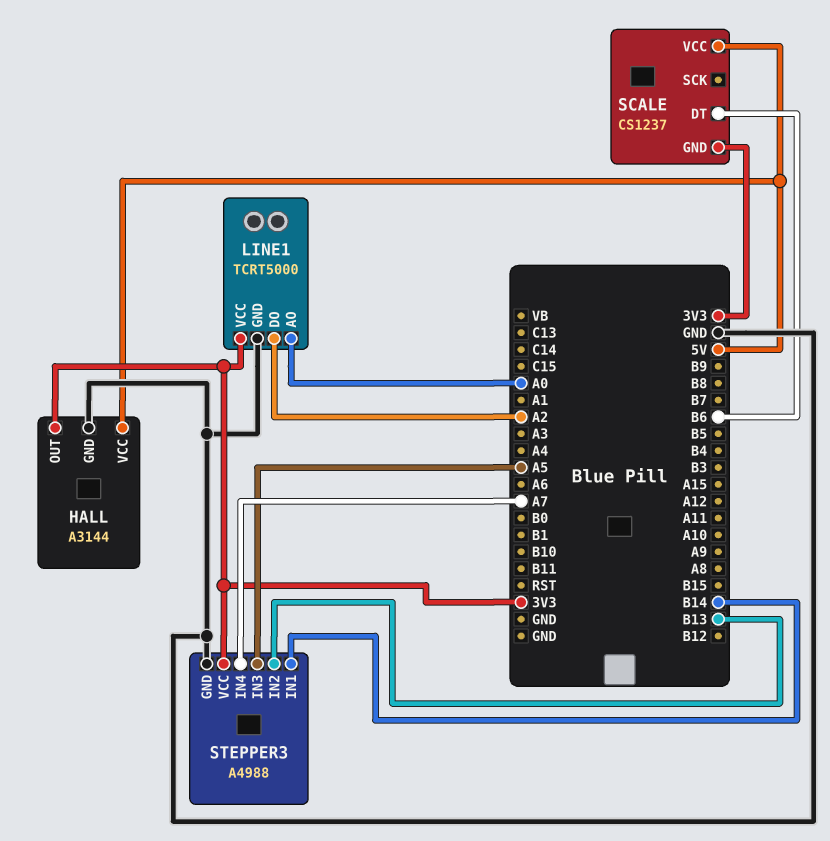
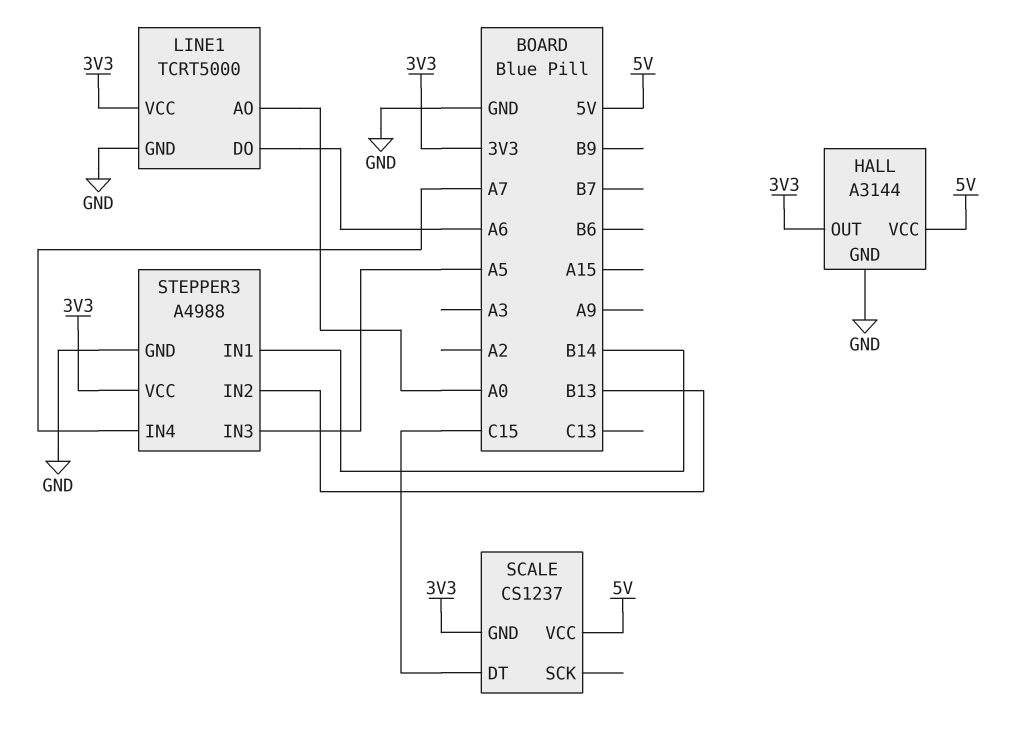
LINE1 pin DO: A2 -> A6
SCALE pin DT: B6 -> C15

